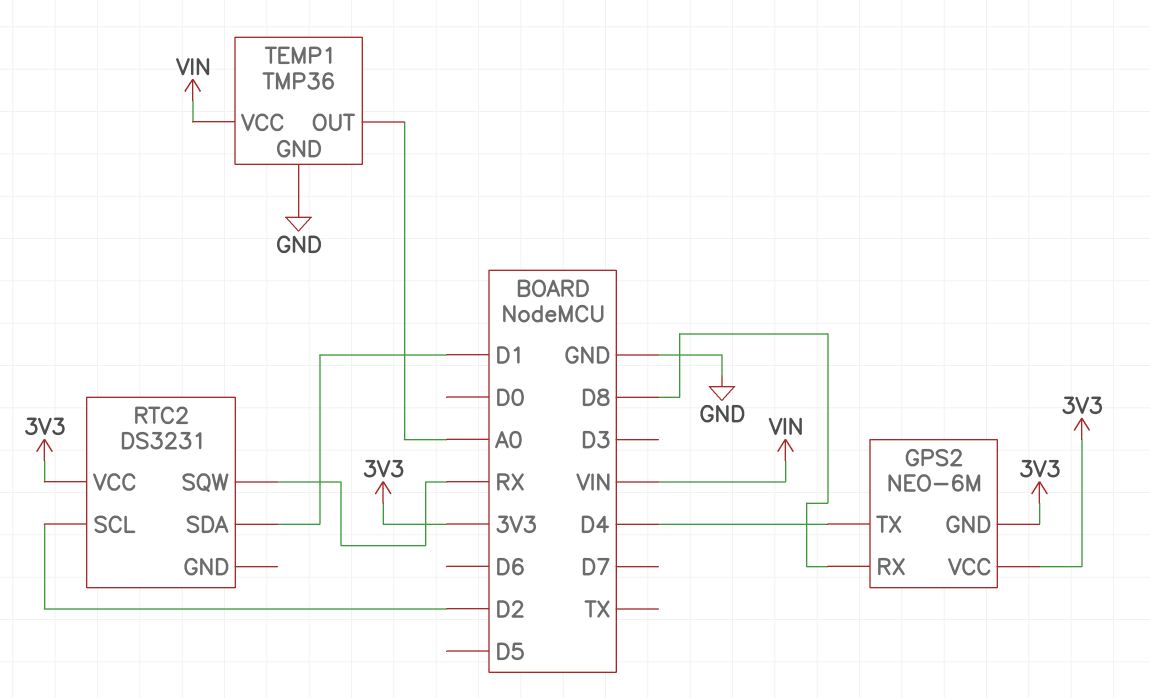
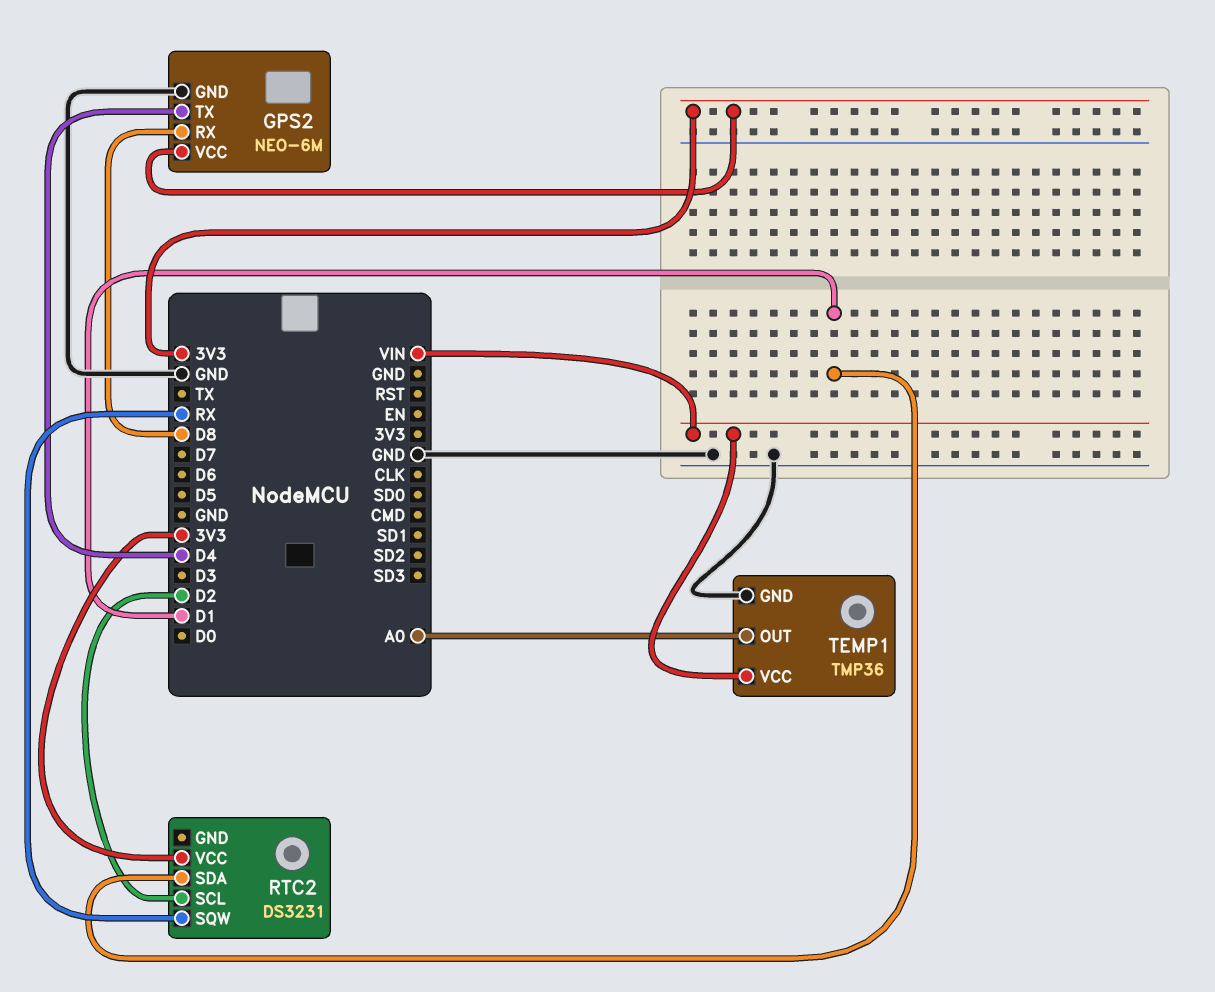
GPS2 pin GND: 3V3 -> GND

